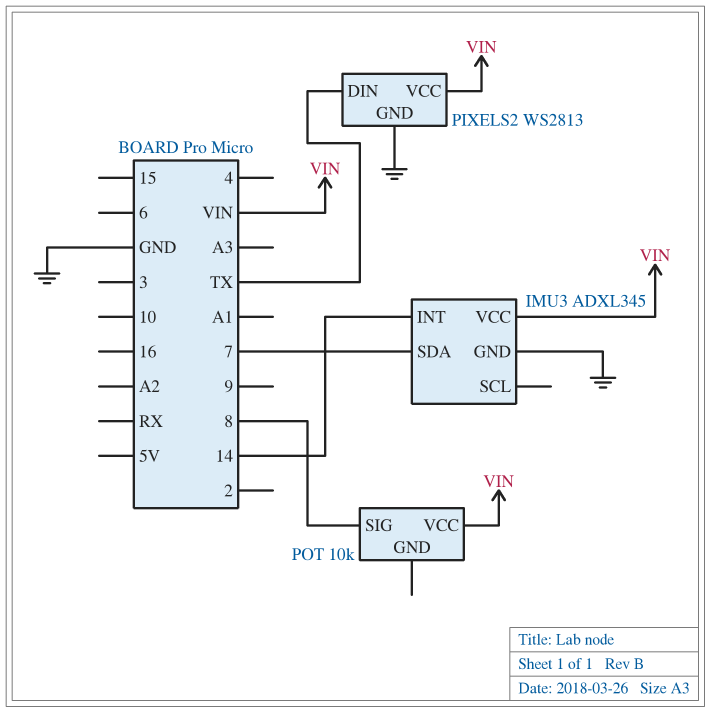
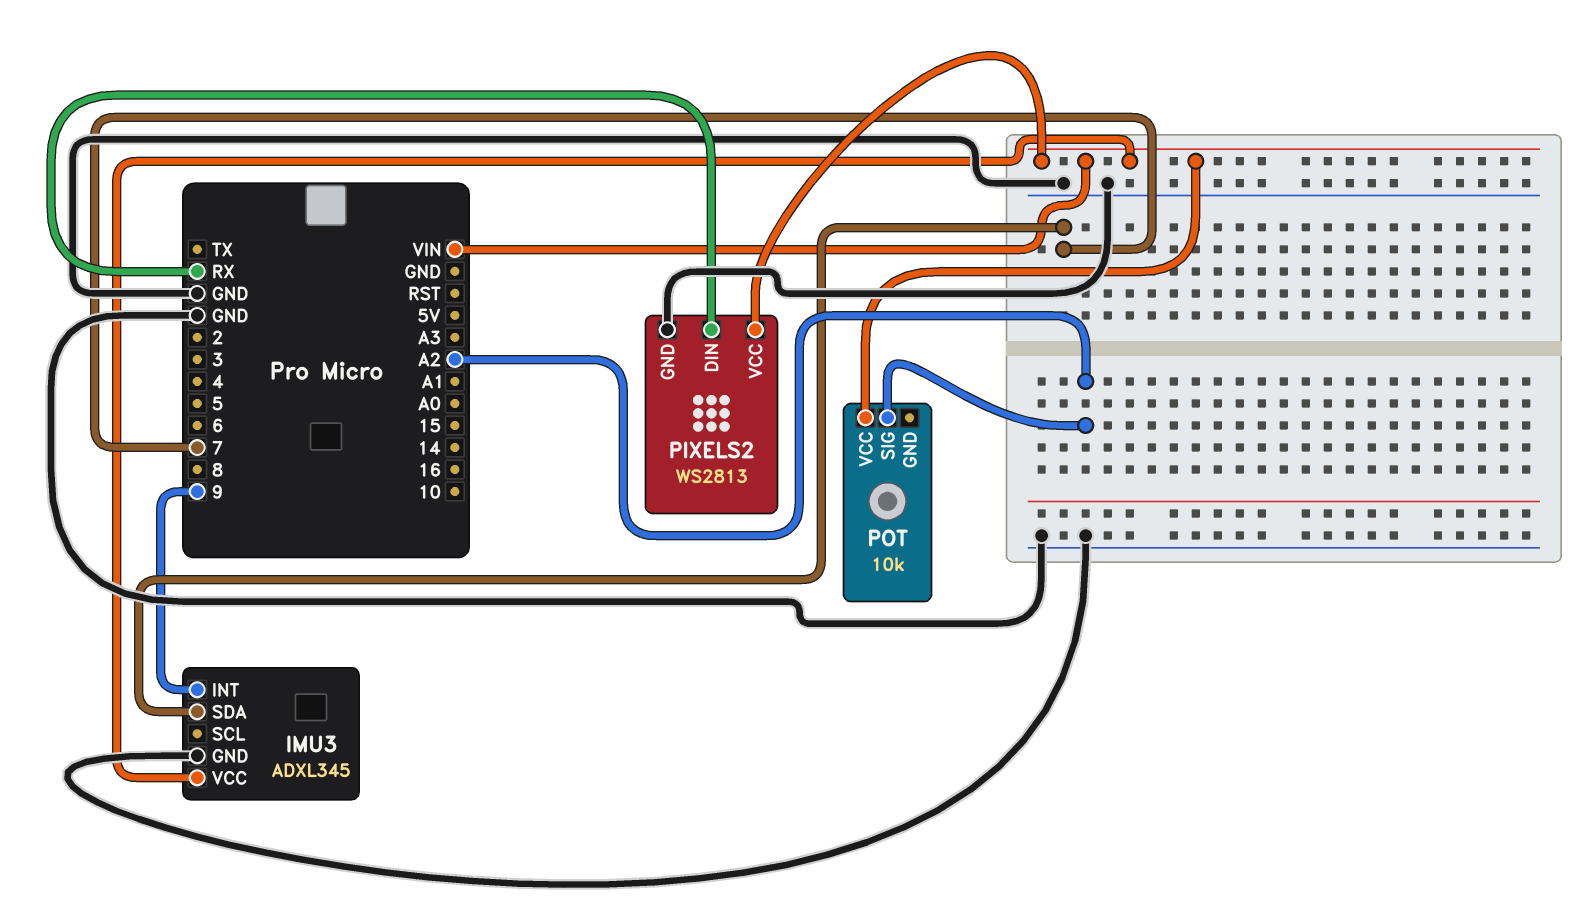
IMU3 pin INT: 14 -> 9
PIXELS2 pin DIN: TX -> RX
POT pin SIG: 8 -> A2

